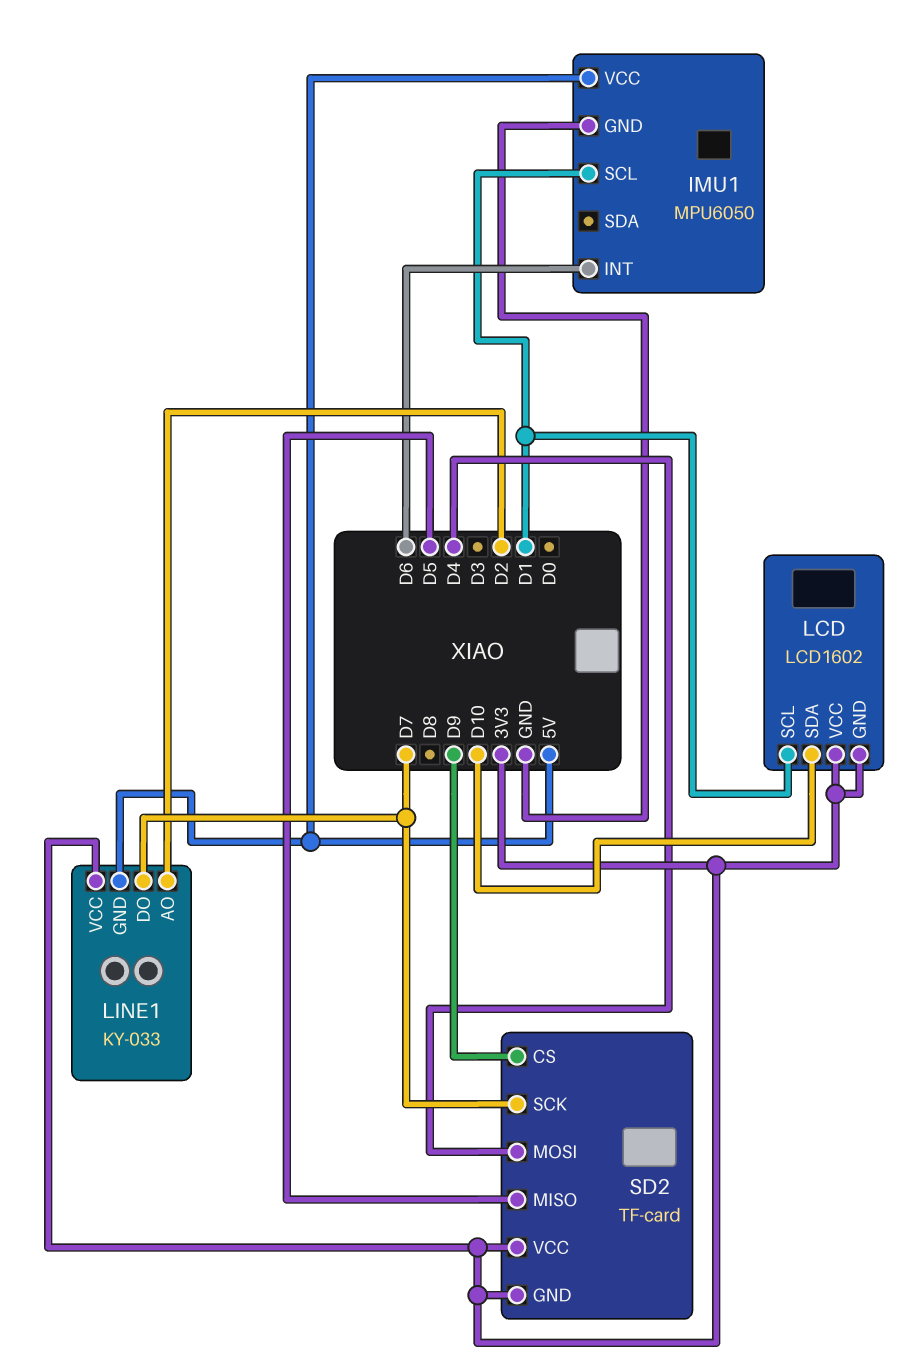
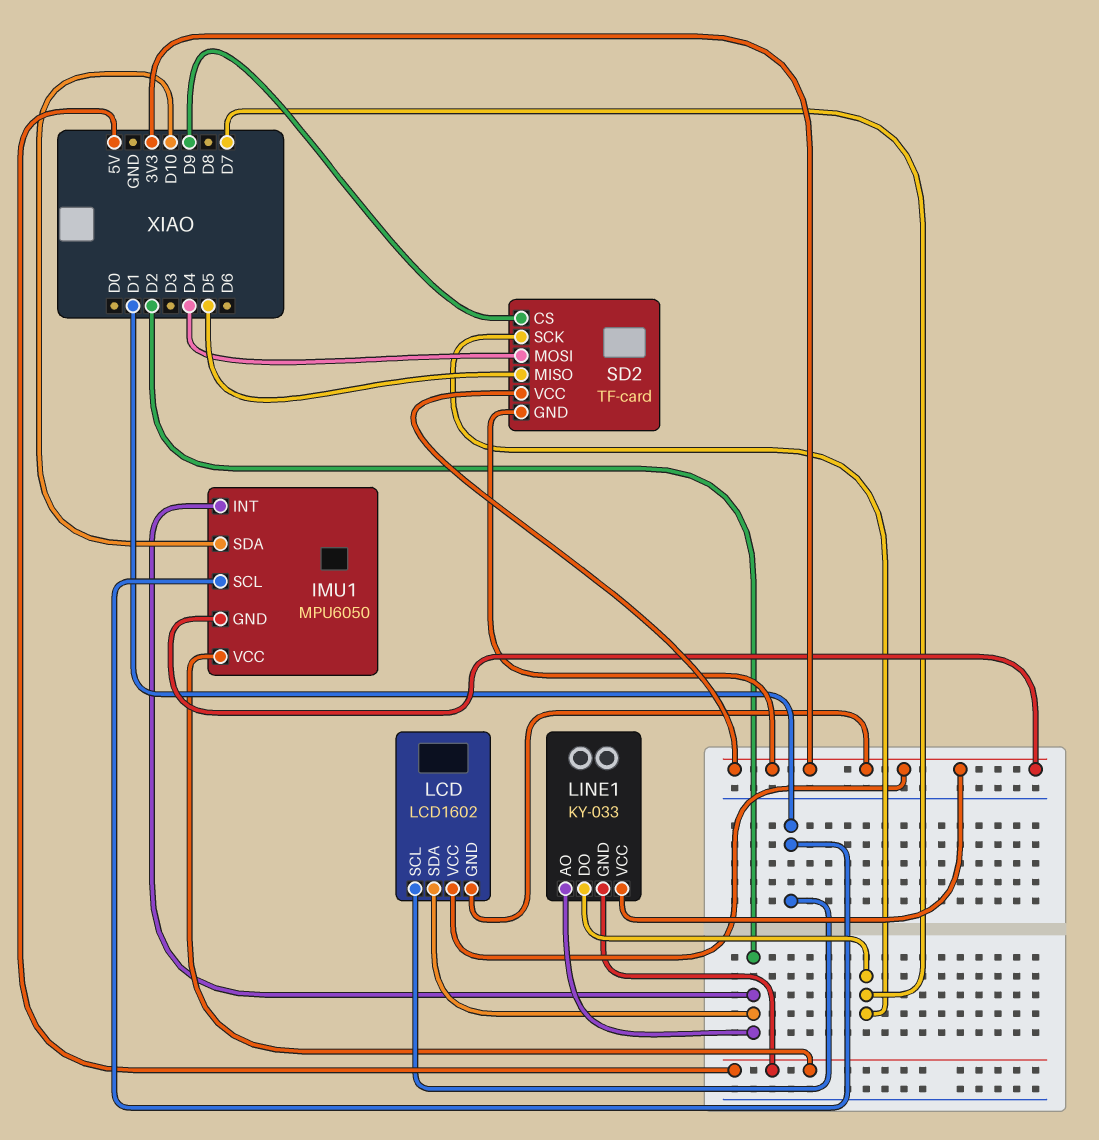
IMU1 pin GND: GND -> 3V3
IMU1 pin INT: D6 -> D2
IMU1 pin SDA: none -> D10
LCD pin SDA: D10 -> D2

